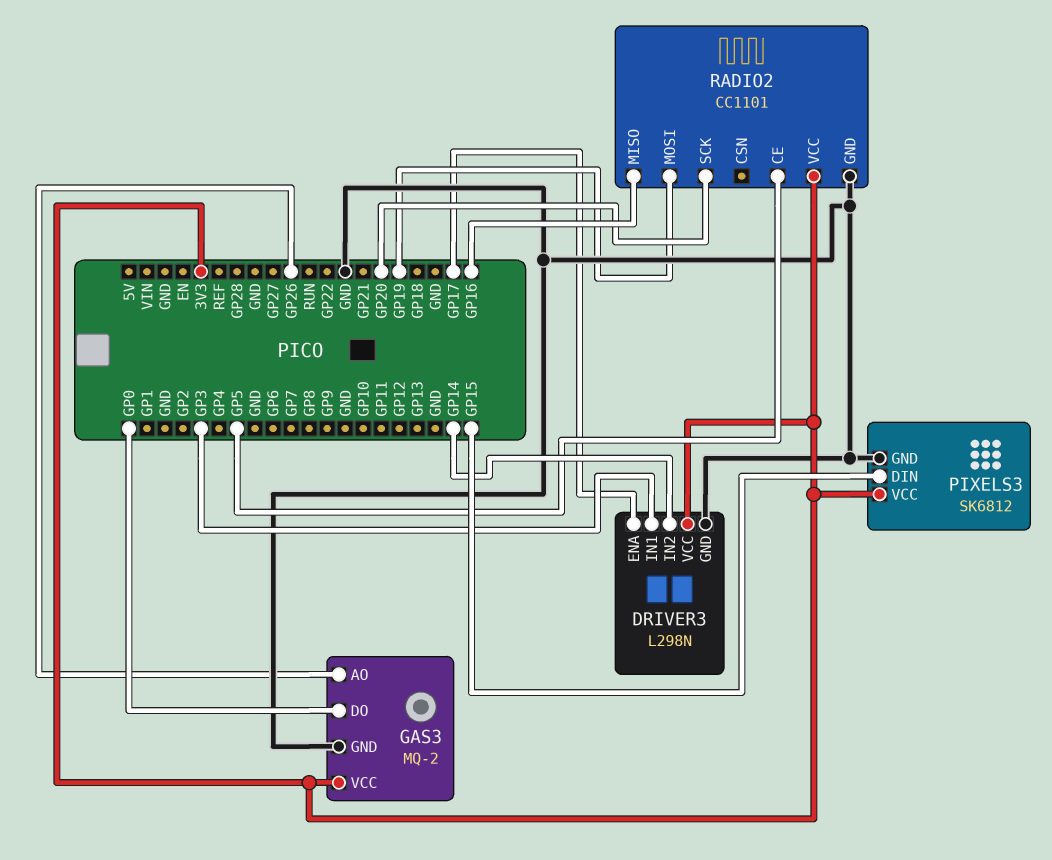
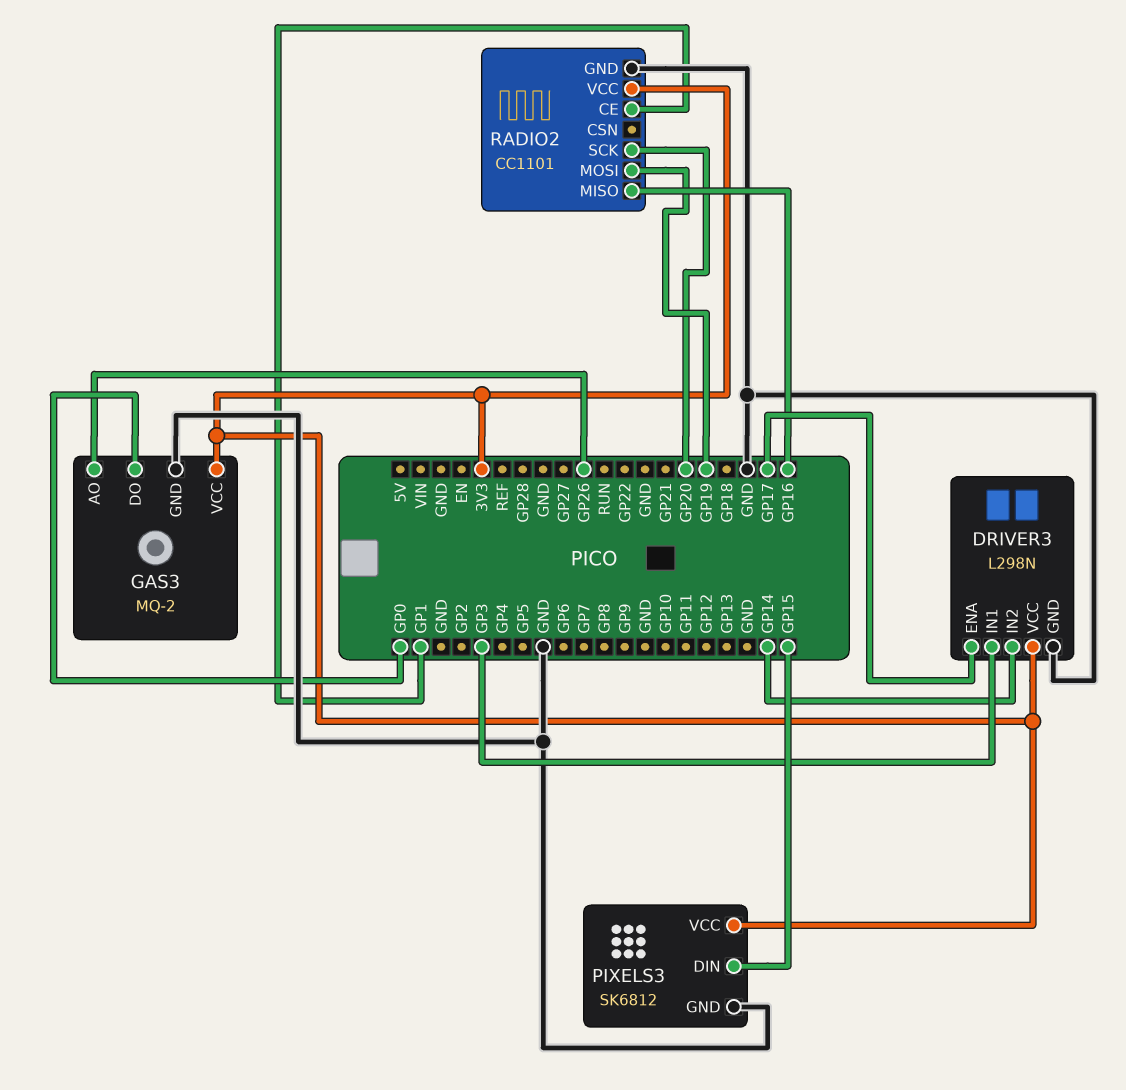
RADIO2 pin CE: GP5 -> GP1

